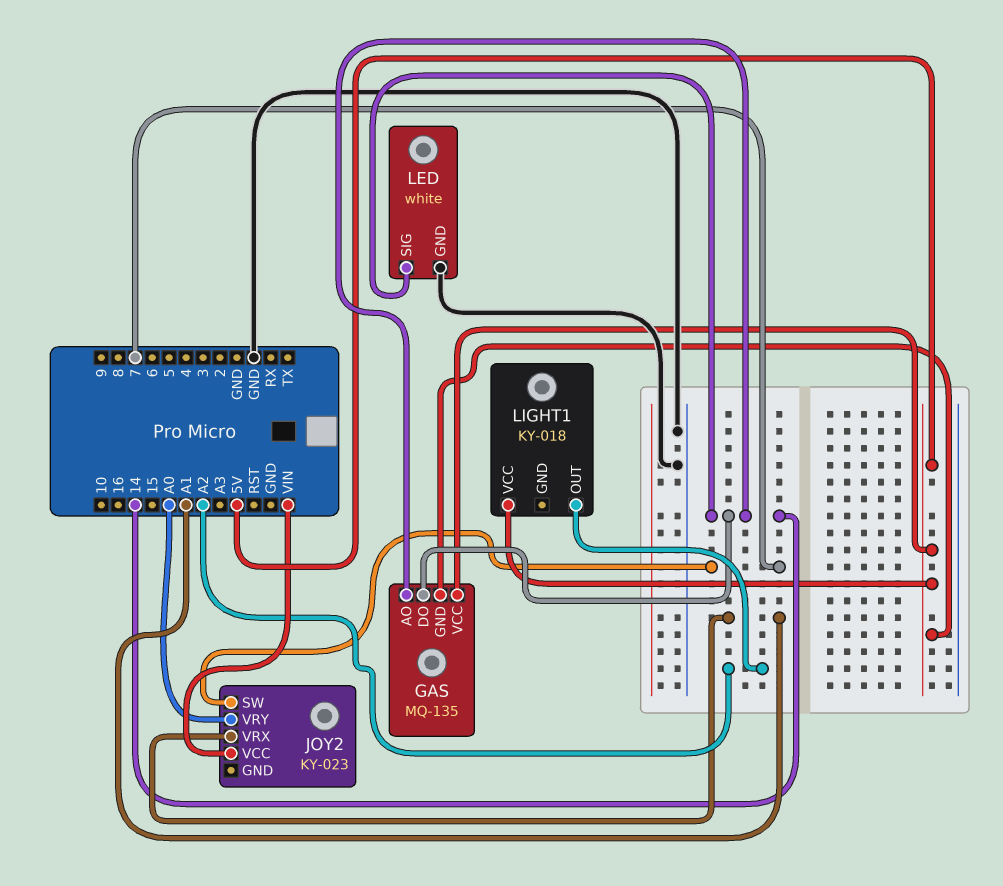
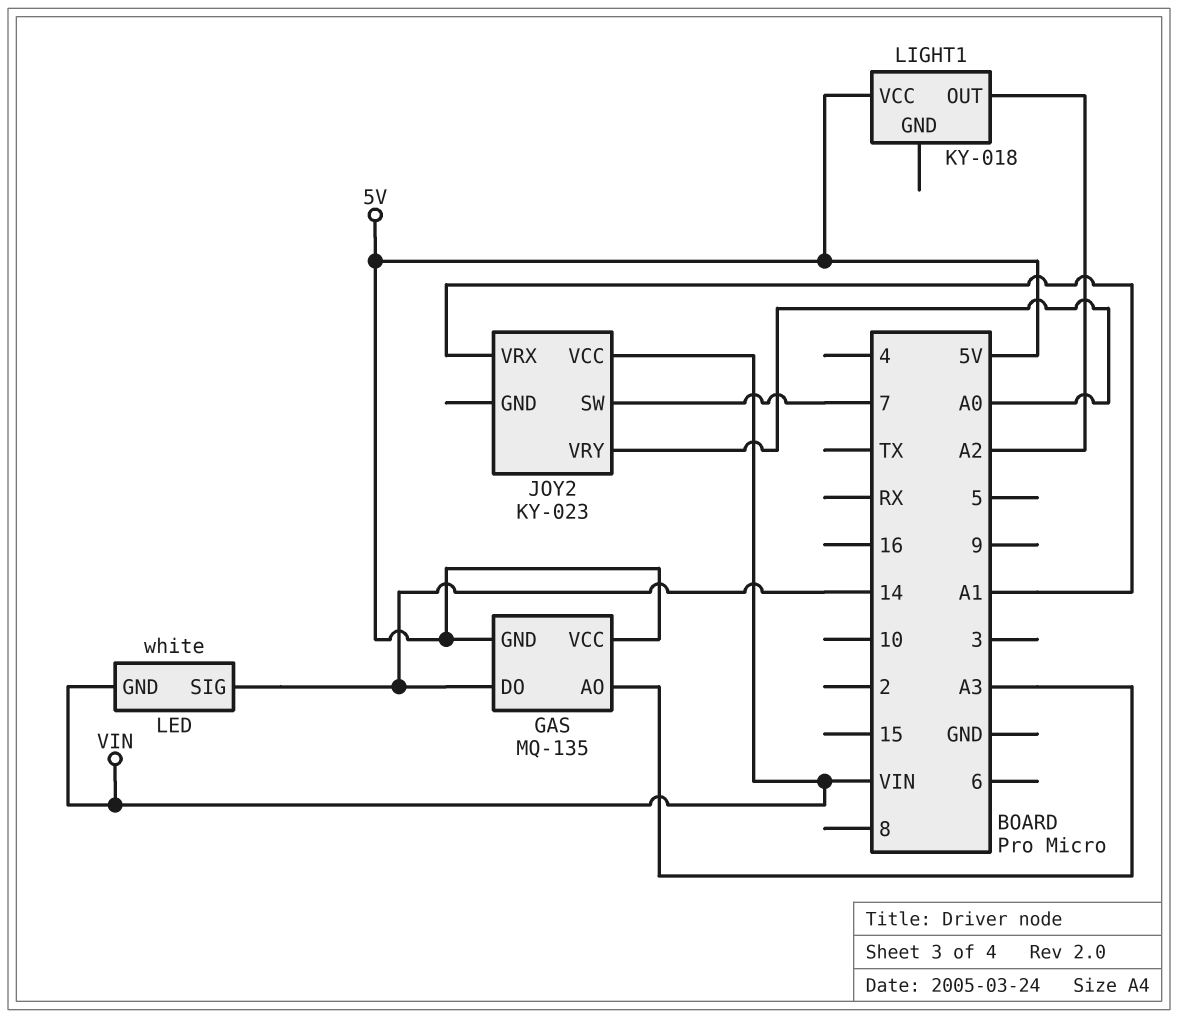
GAS pin AO: 14 -> A3
LED pin GND: GND -> VIN

